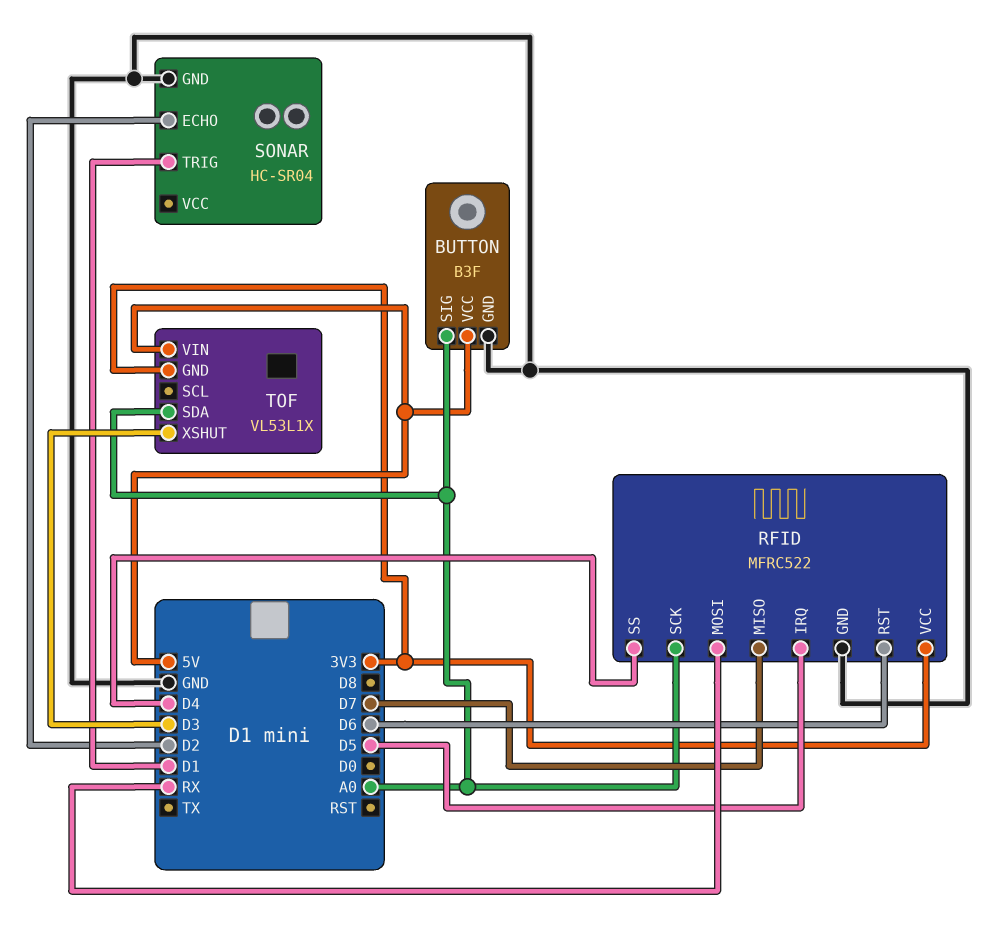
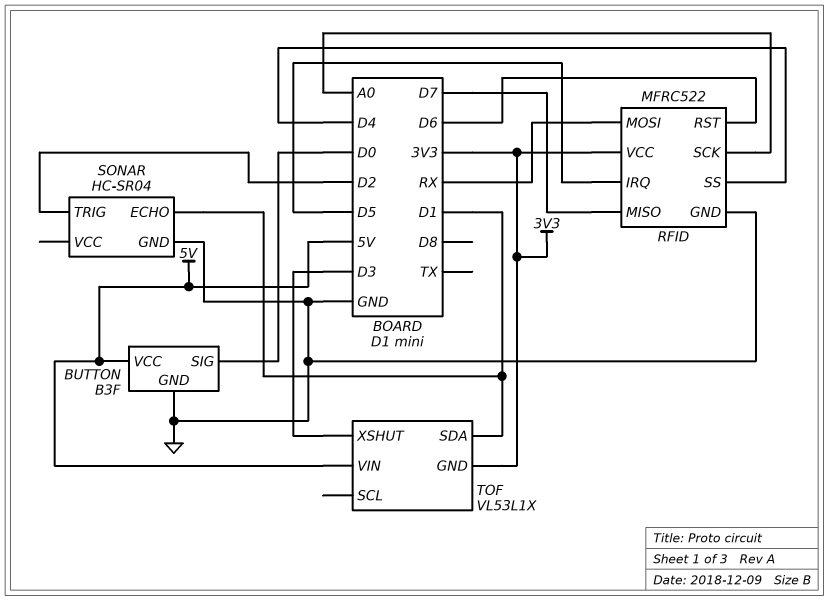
BUTTON pin SIG: A0 -> D0
SONAR pin ECHO: D2 -> D1
SONAR pin TRIG: D1 -> D2
TOF pin SDA: A0 -> D1

